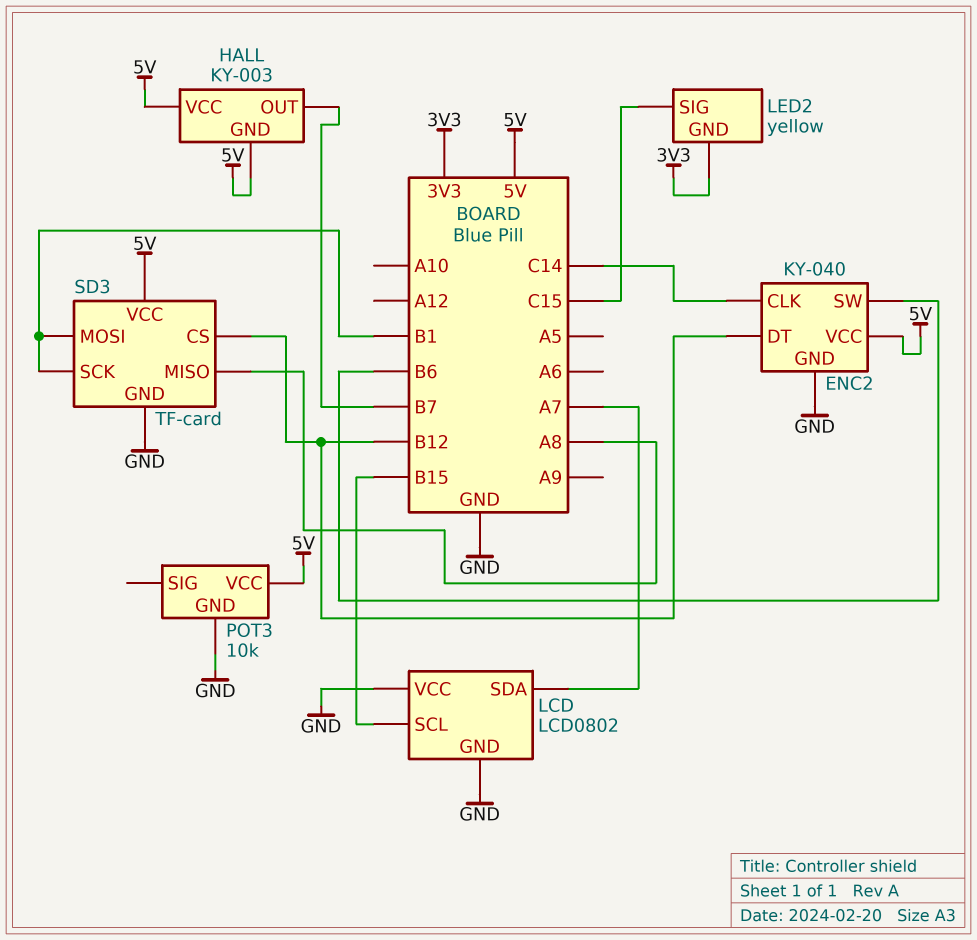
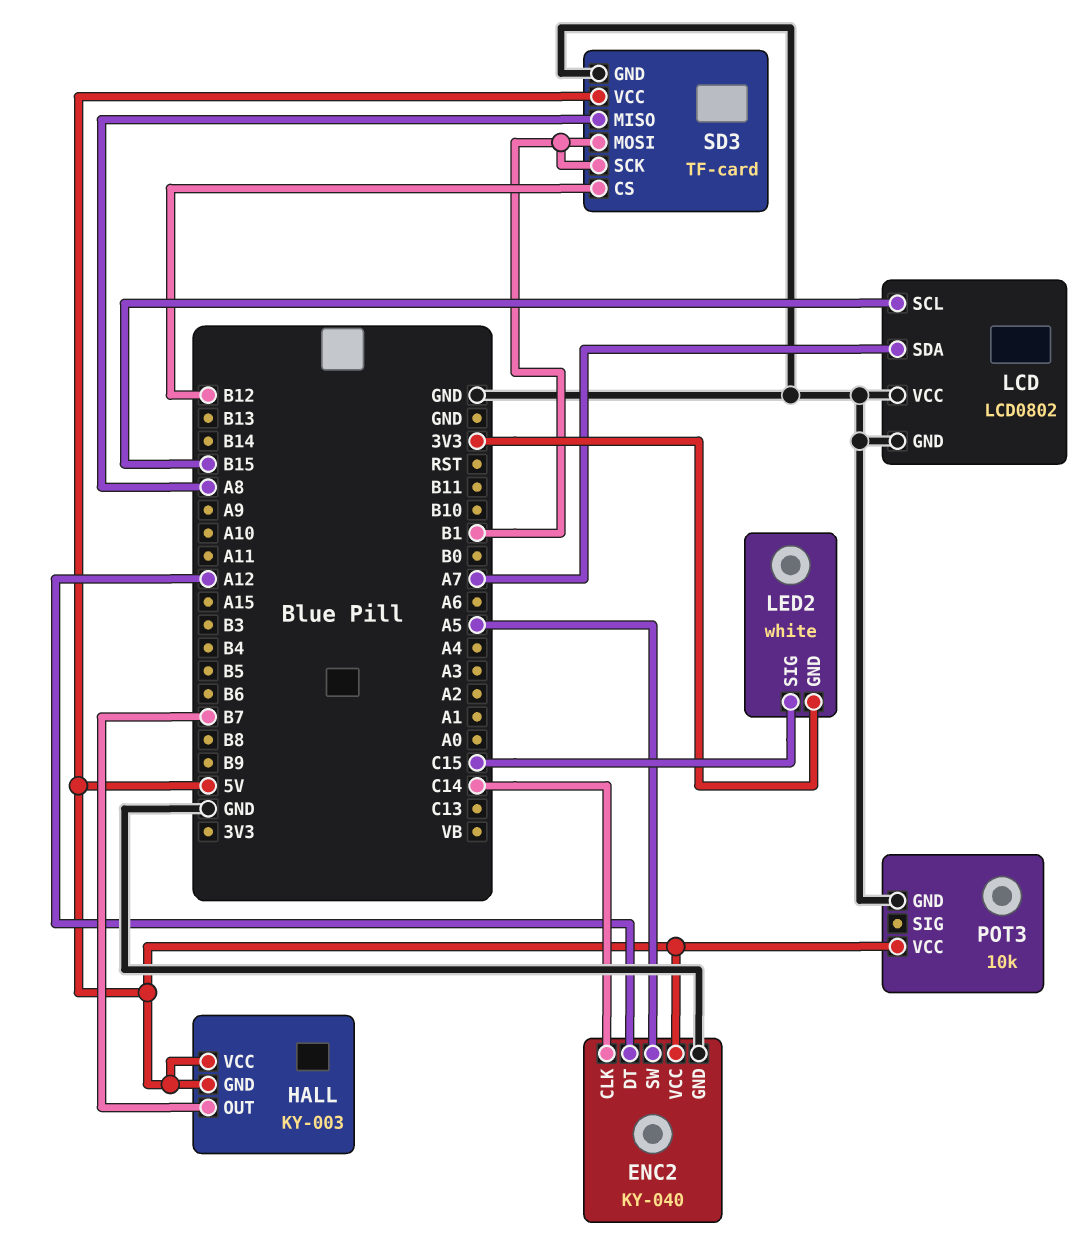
ENC2 pin DT: B12 -> A12
ENC2 pin SW: B6 -> A5
LED2: yellow -> white

